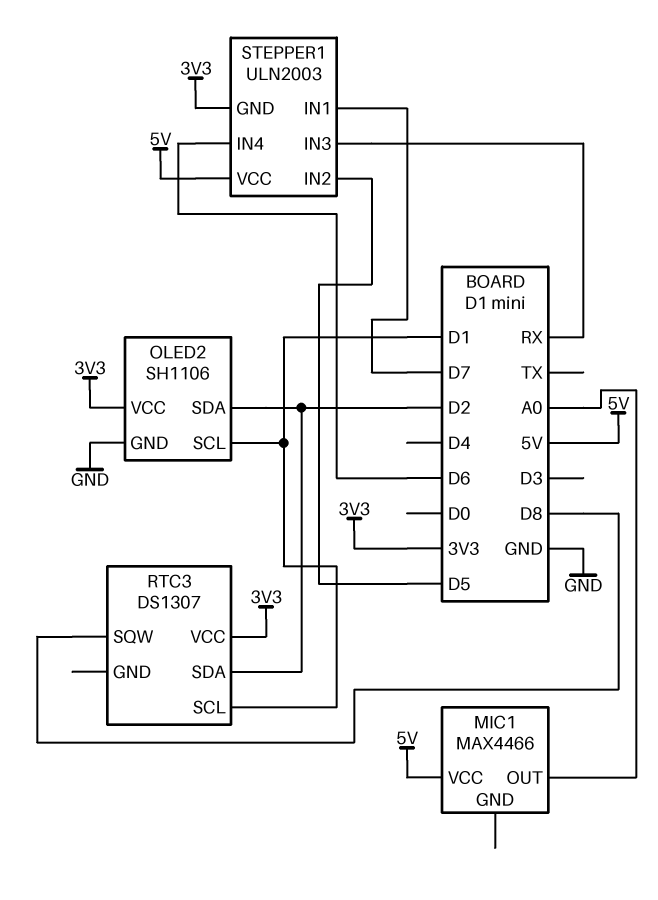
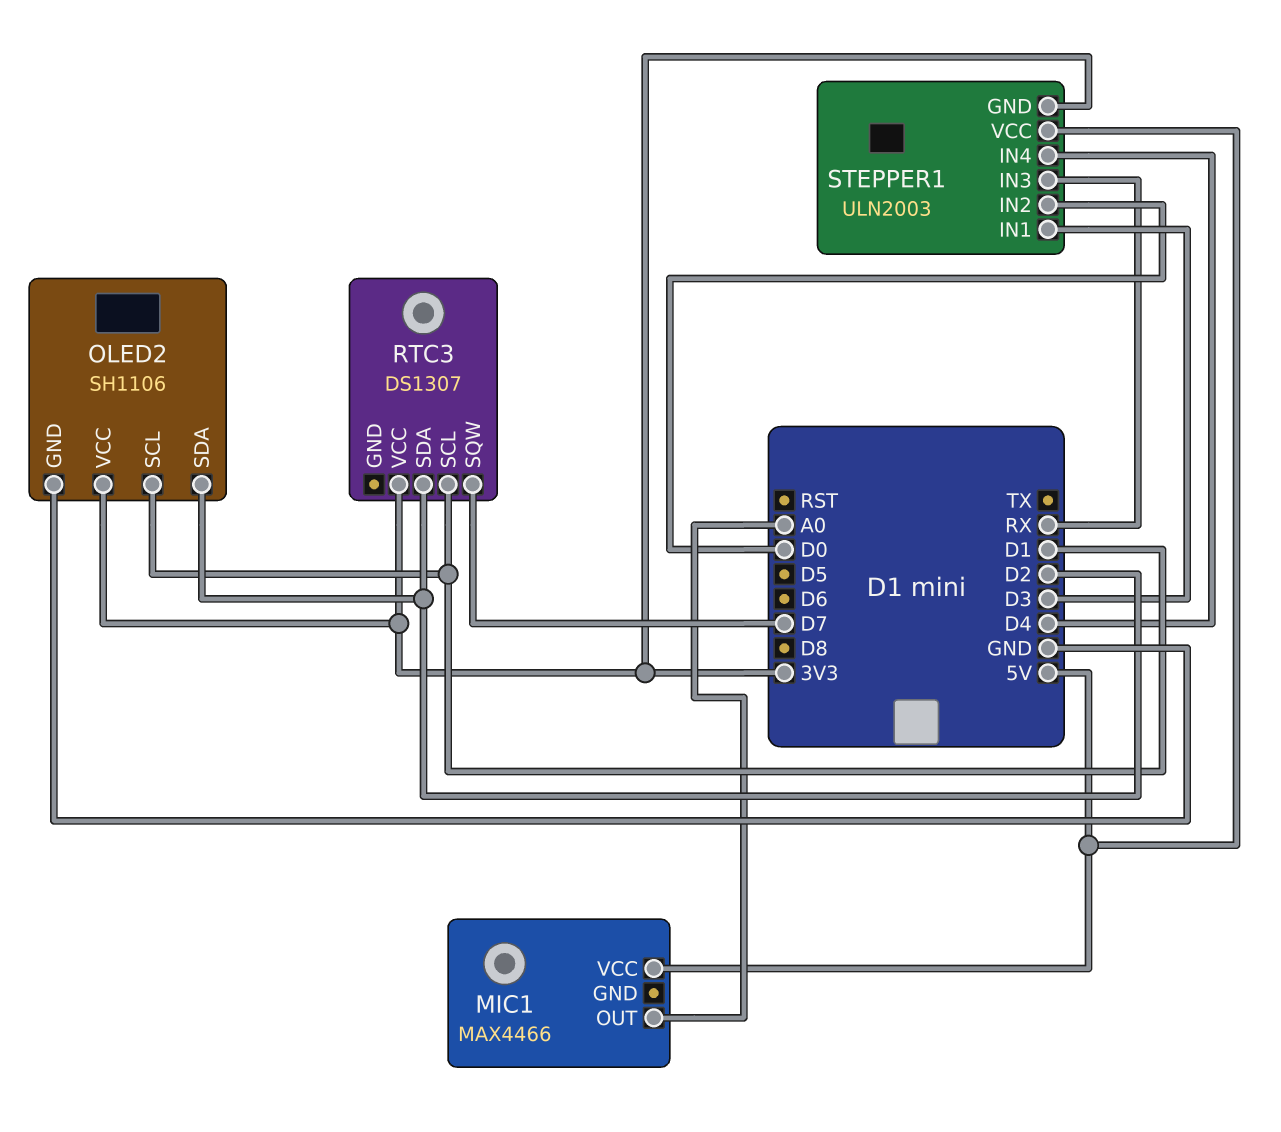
RTC3 pin SQW: D8 -> D7
STEPPER1 pin IN1: D7 -> D3
STEPPER1 pin IN2: D5 -> D0
STEPPER1 pin IN4: D6 -> D4

